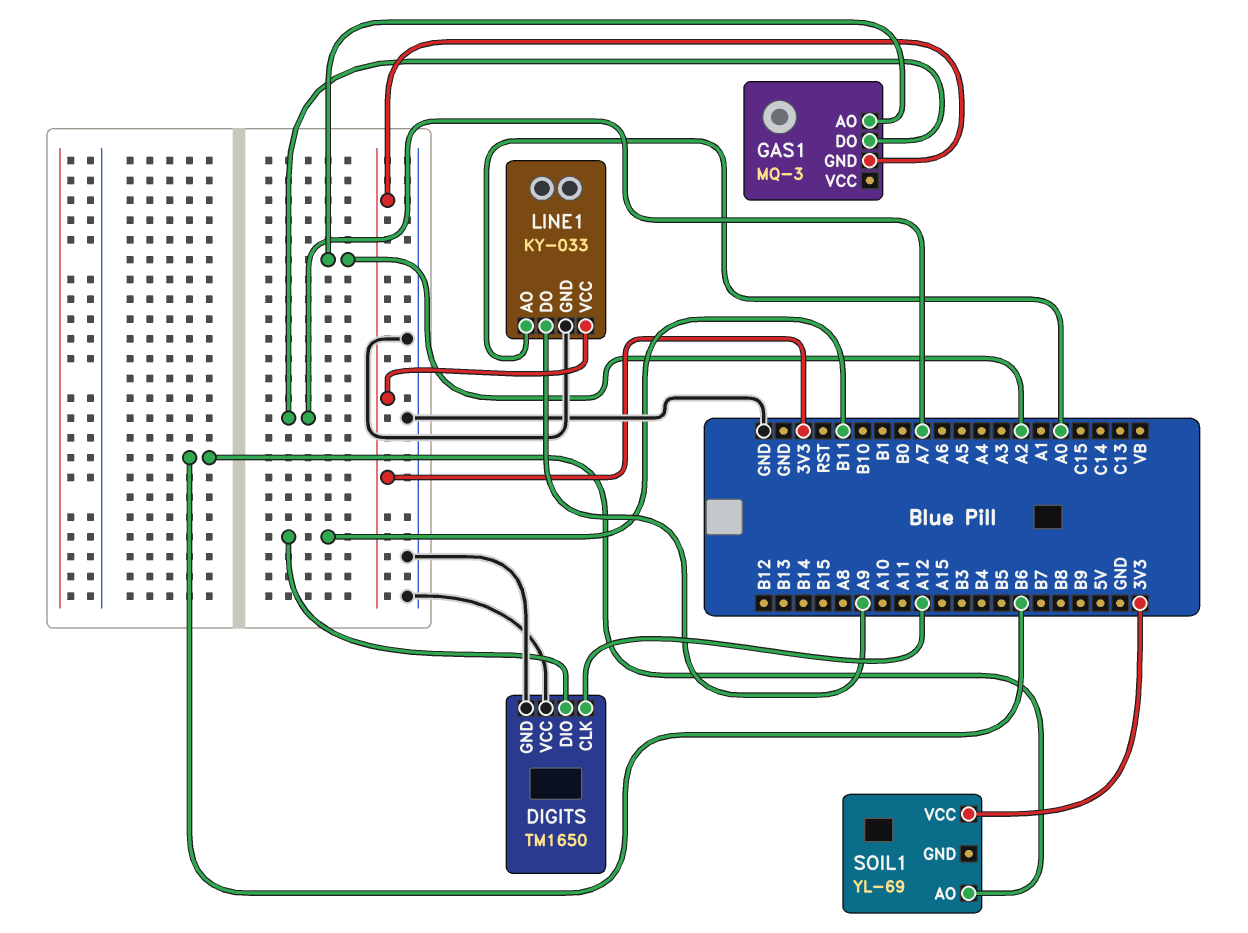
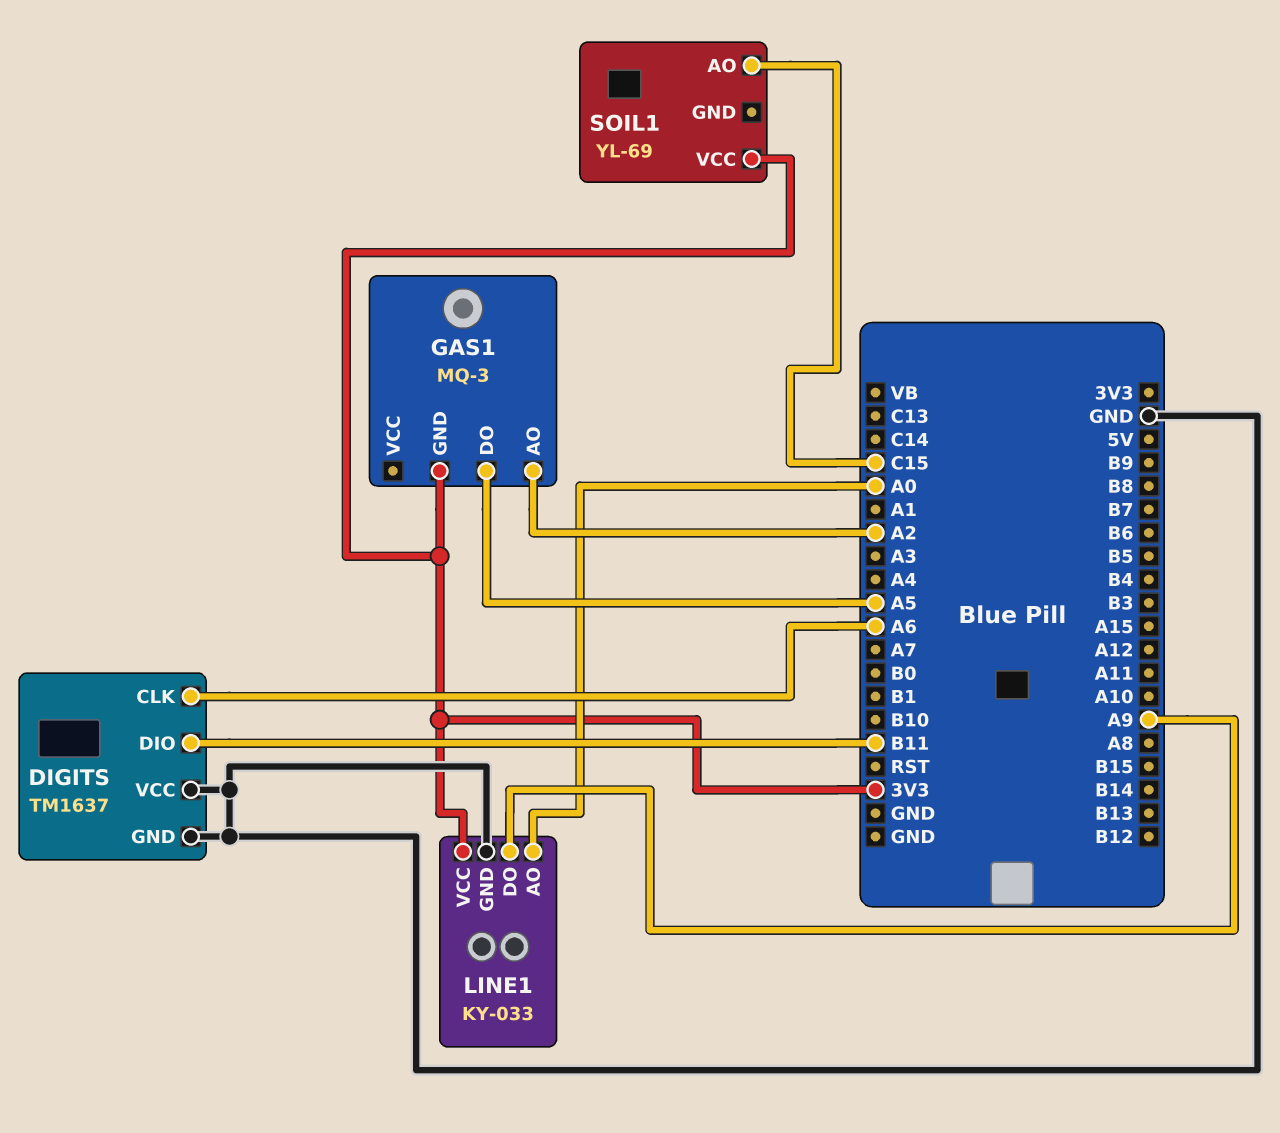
DIGITS: TM1650 -> TM1637
DIGITS pin CLK: A12 -> A6
GAS1 pin DO: A7 -> A5
SOIL1 pin AO: B6 -> C15

